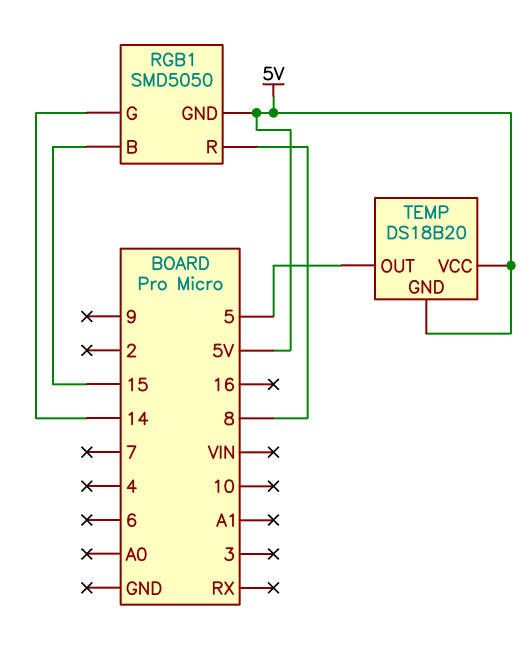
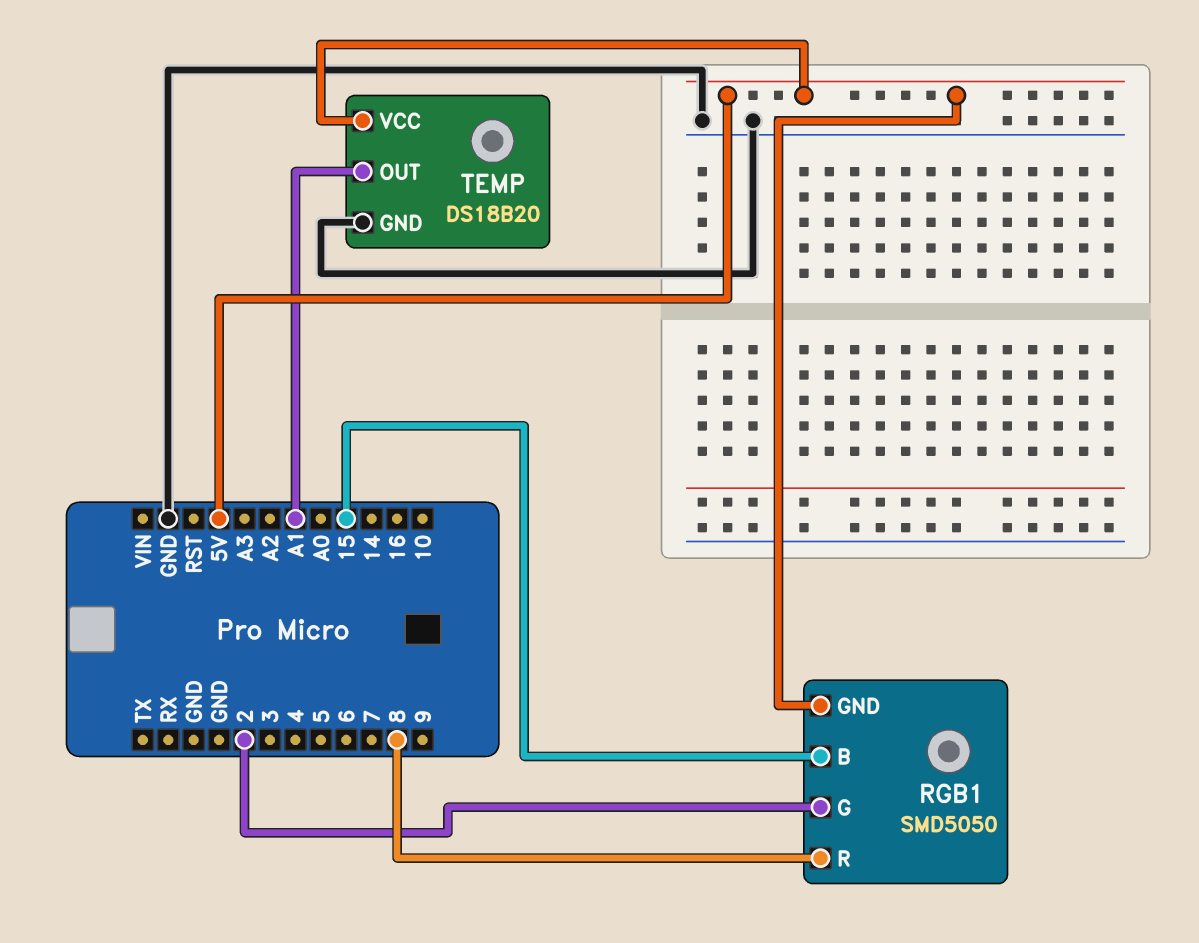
RGB1 pin G: 14 -> 2
TEMP pin GND: 5V -> GND
TEMP pin OUT: 5 -> A1

